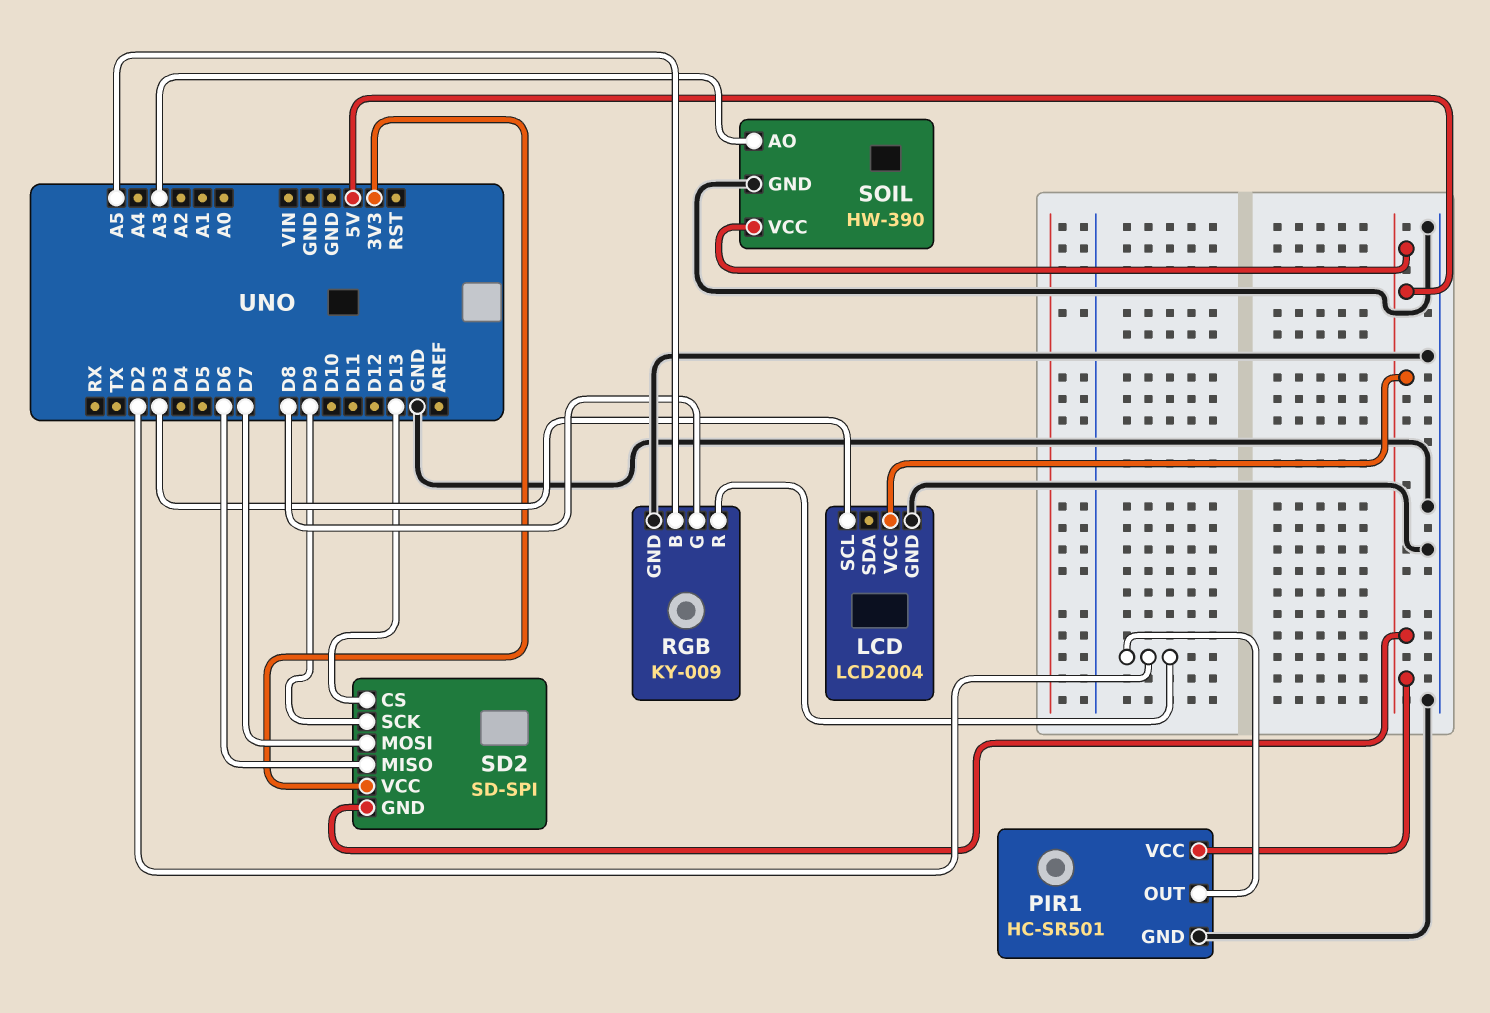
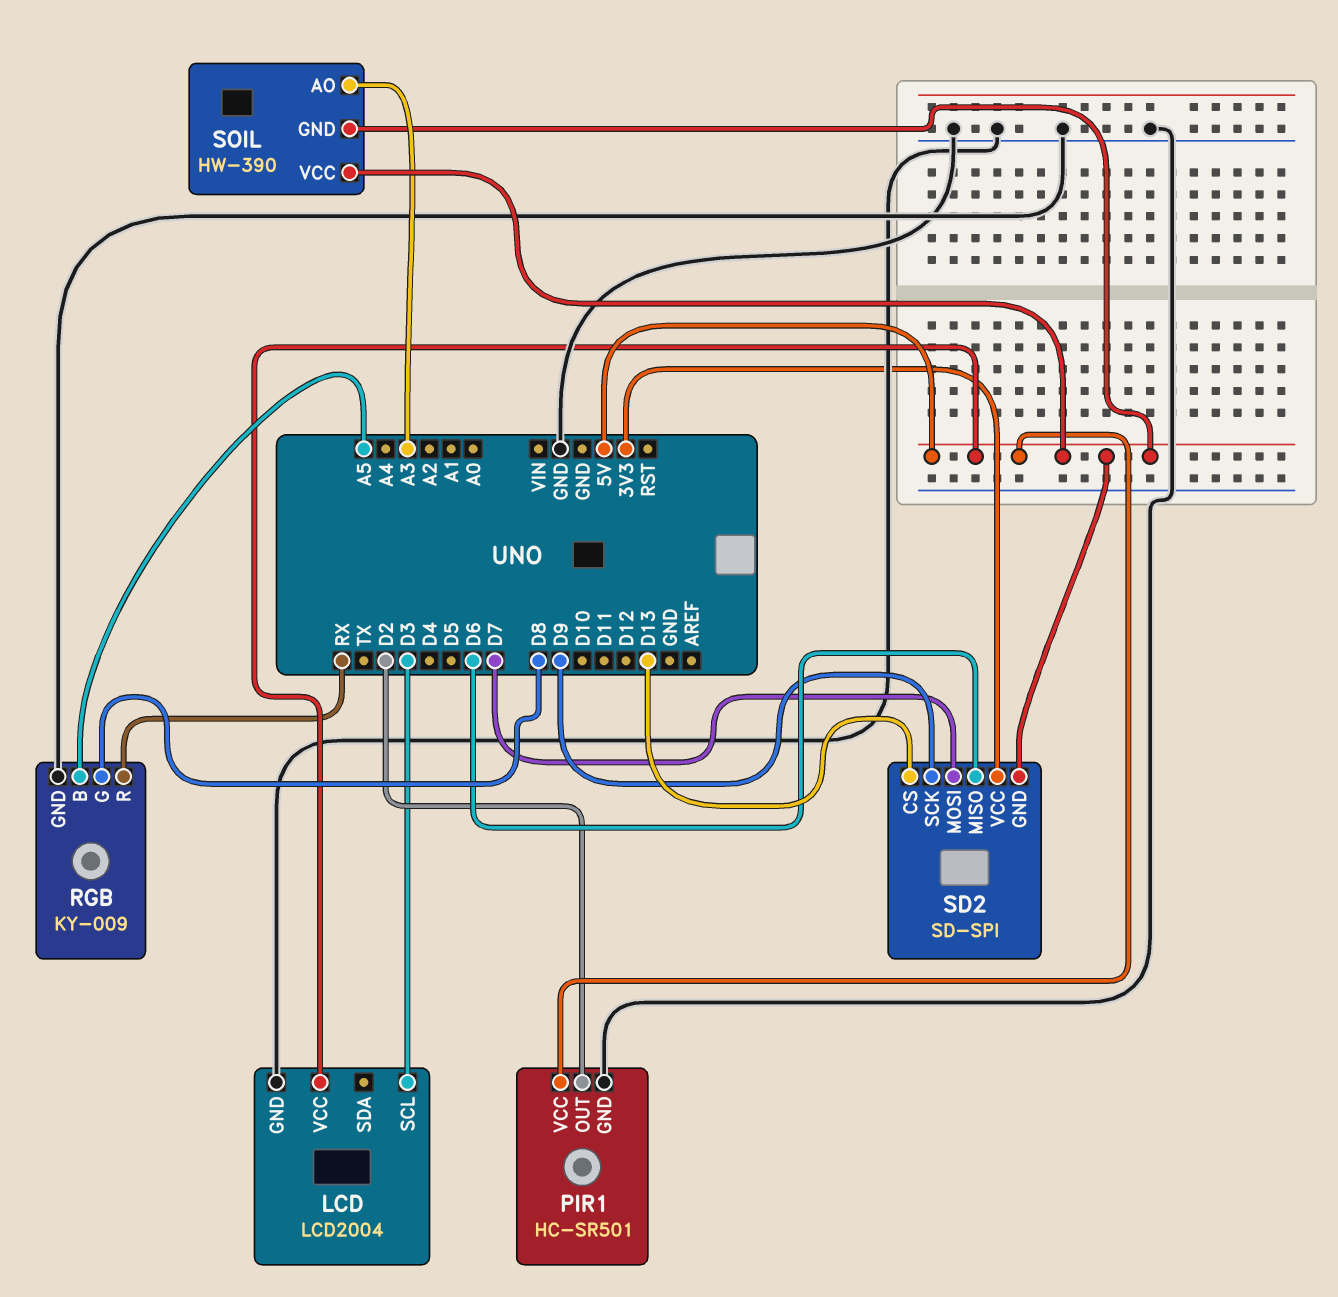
RGB pin R: D2 -> RX
SOIL pin GND: GND -> 5V

